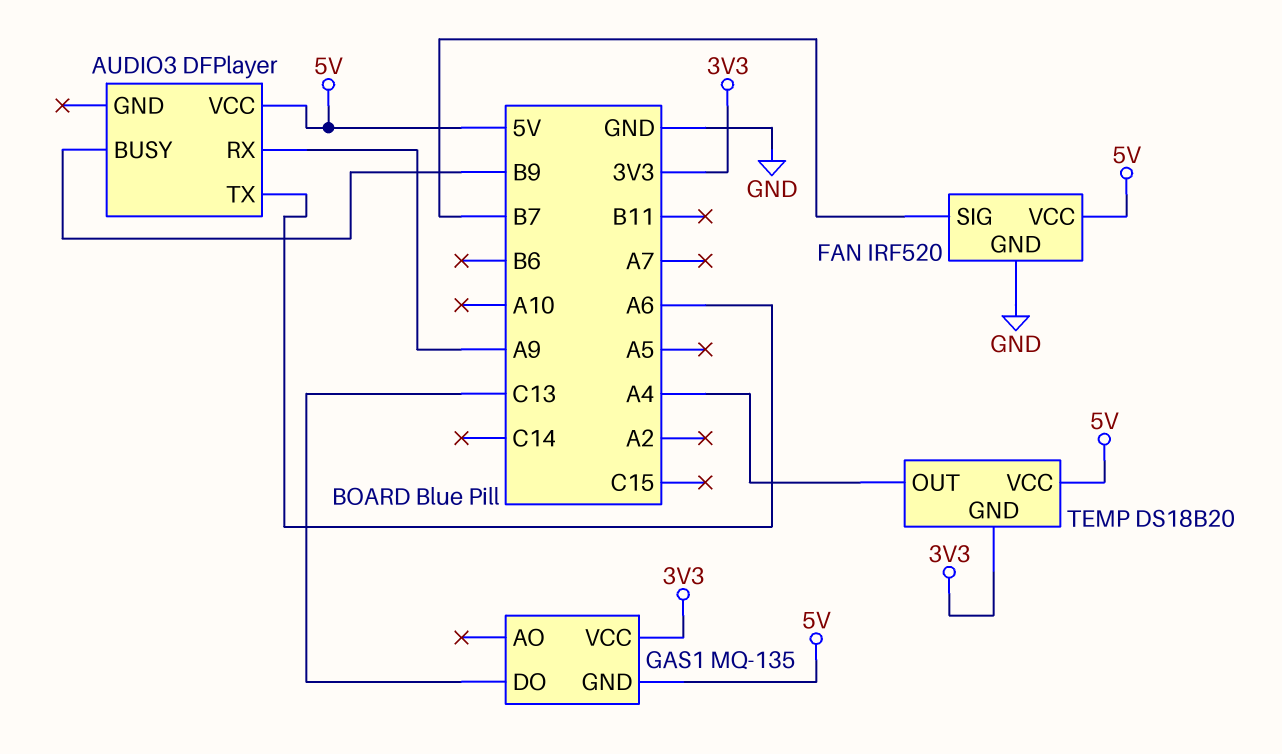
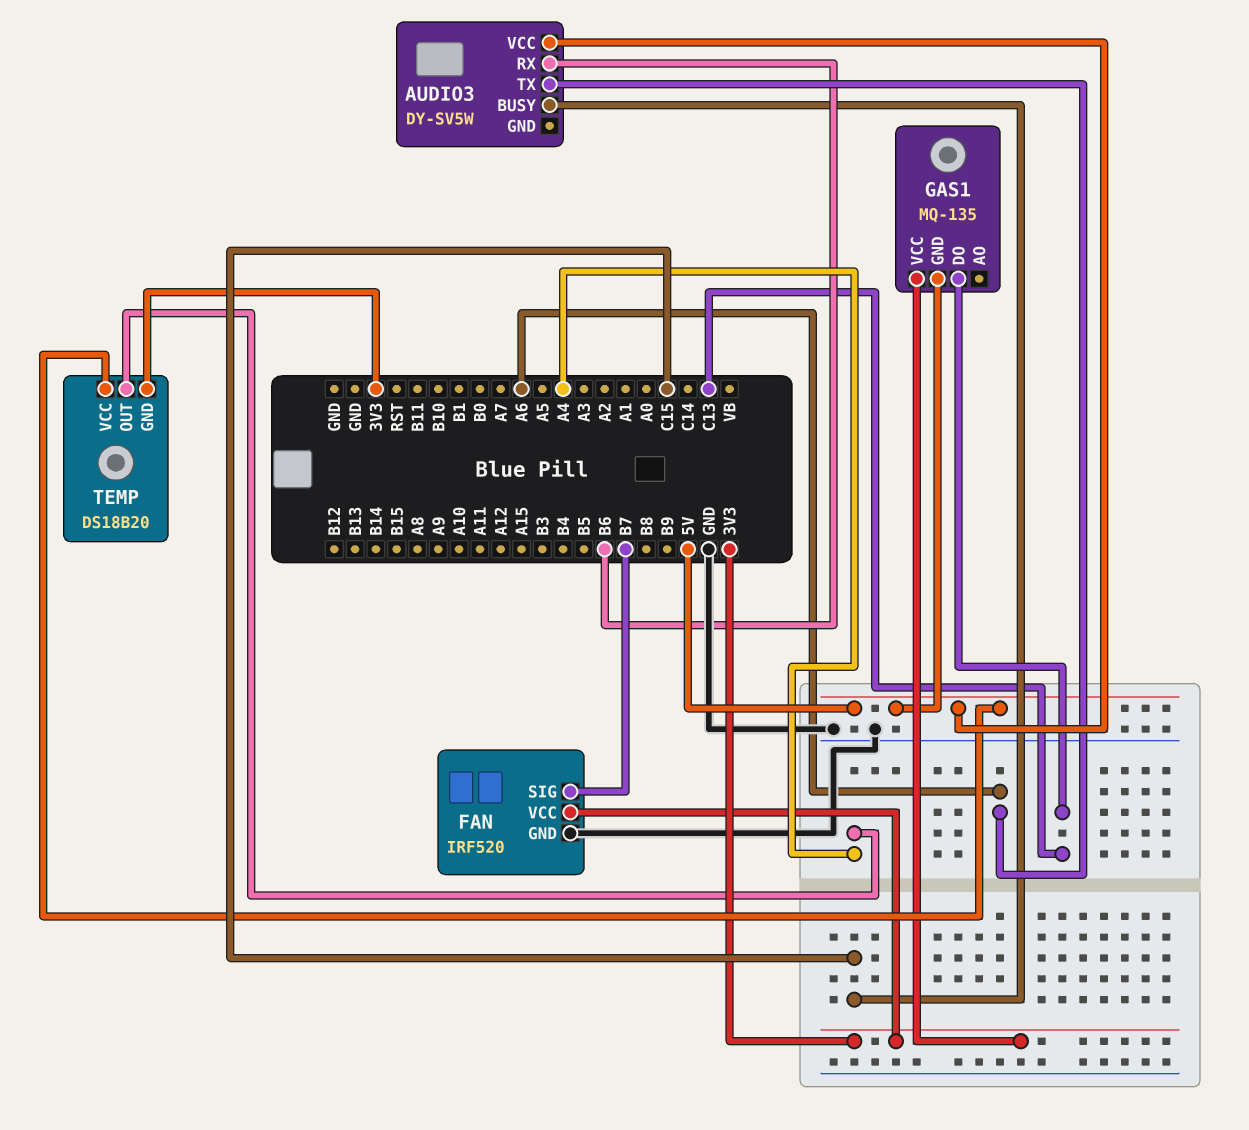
AUDIO3: DFPlayer -> DY-SV5W
AUDIO3 pin BUSY: B9 -> C15
AUDIO3 pin RX: A9 -> B6
FAN pin VCC: 5V -> 3V3

